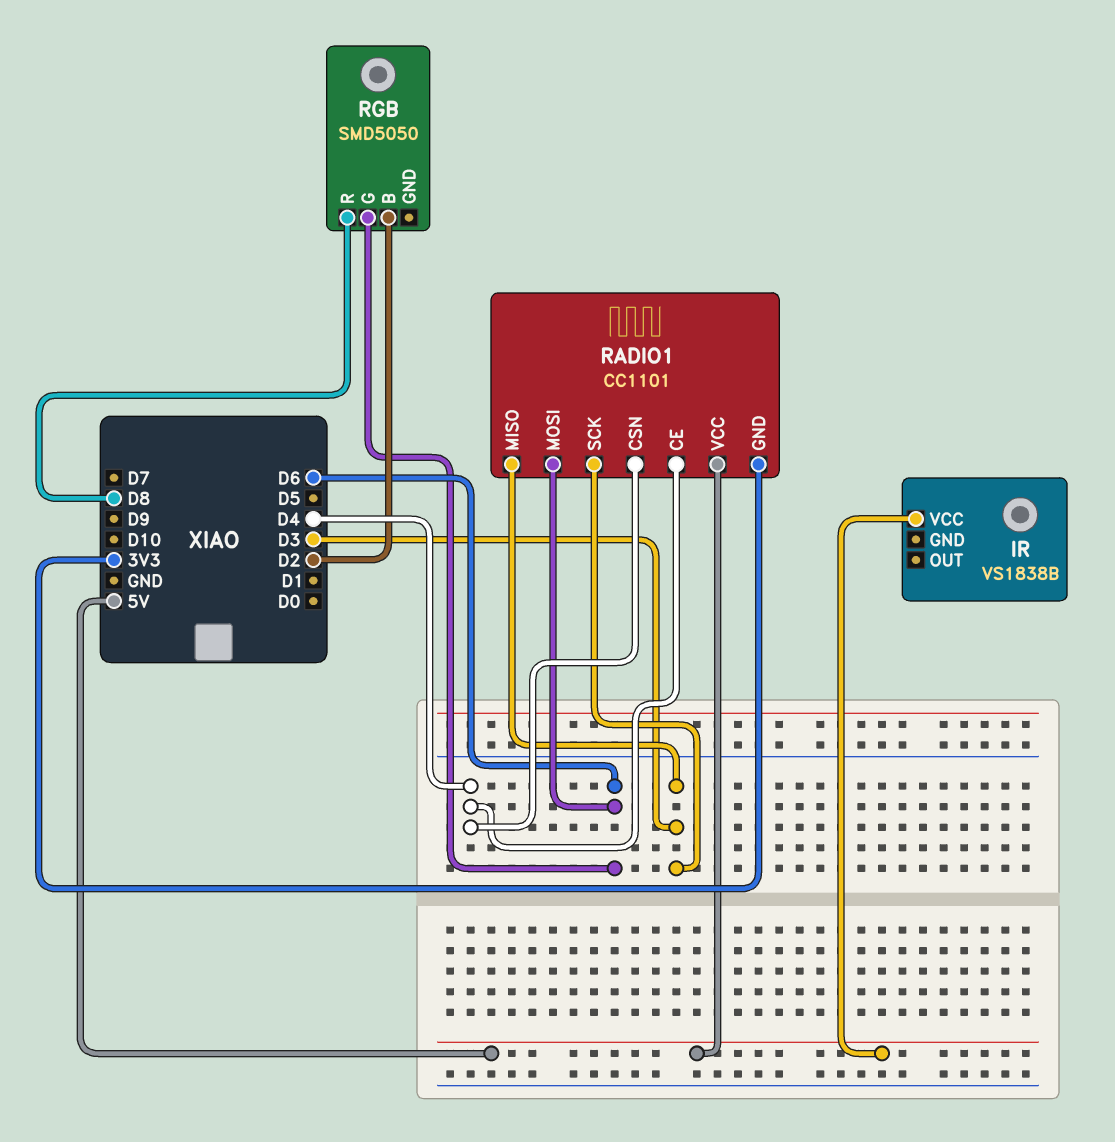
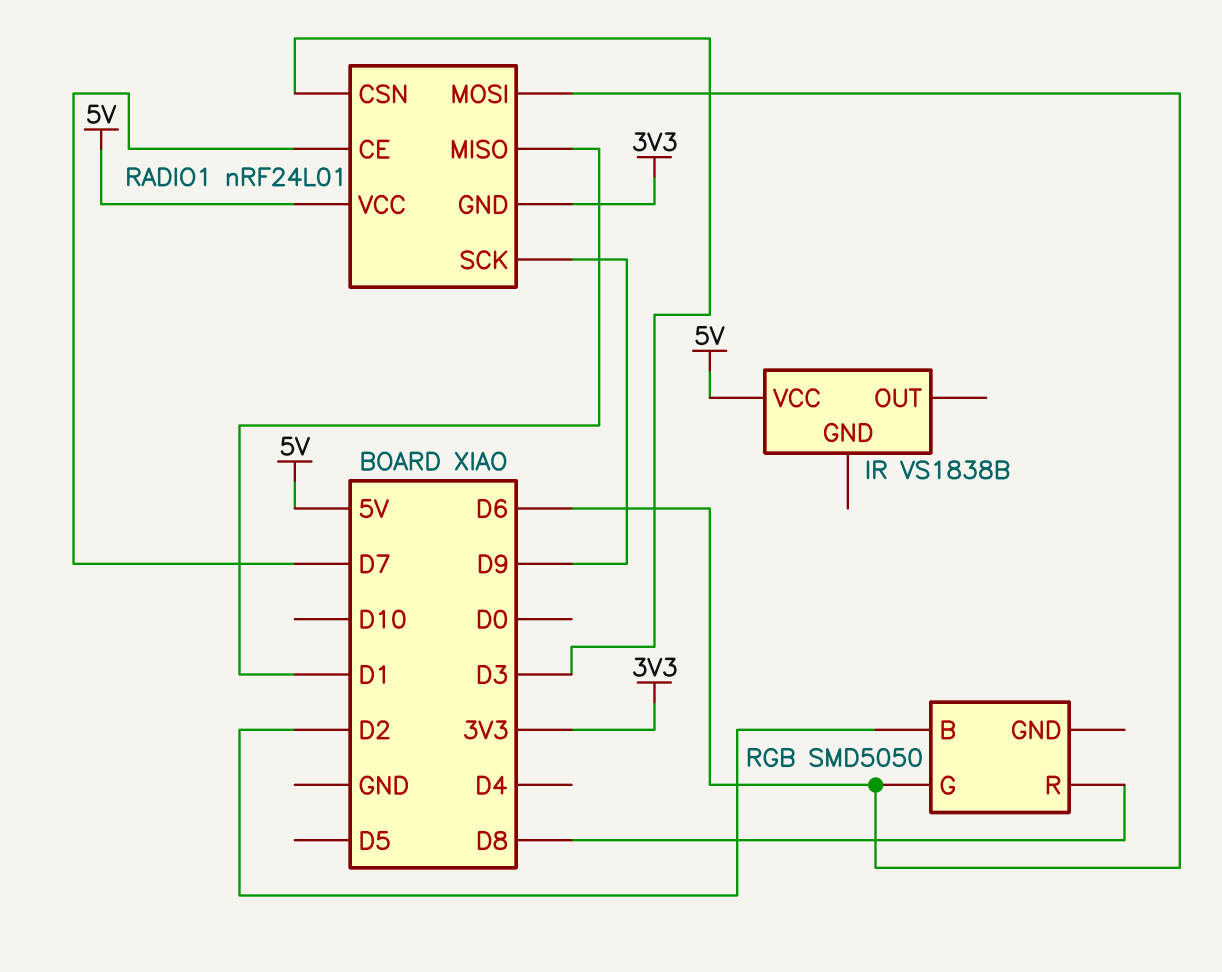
RADIO1: CC1101 -> nRF24L01
RADIO1 pin CE: D4 -> D7
RADIO1 pin CSN: D4 -> D3
RADIO1 pin MISO: D3 -> D1
RADIO1 pin SCK: D3 -> D9

